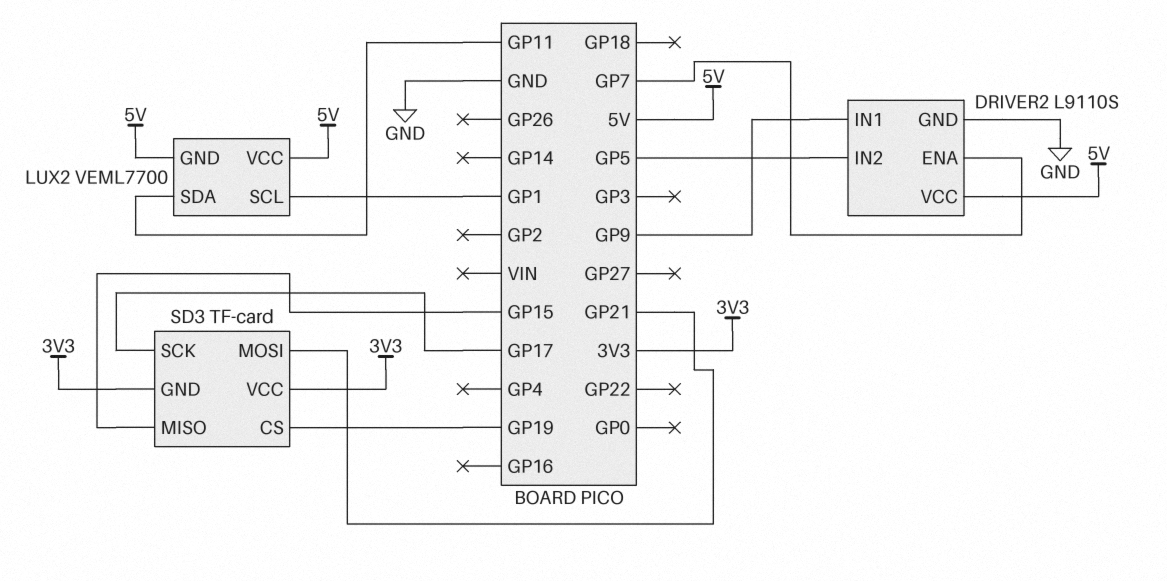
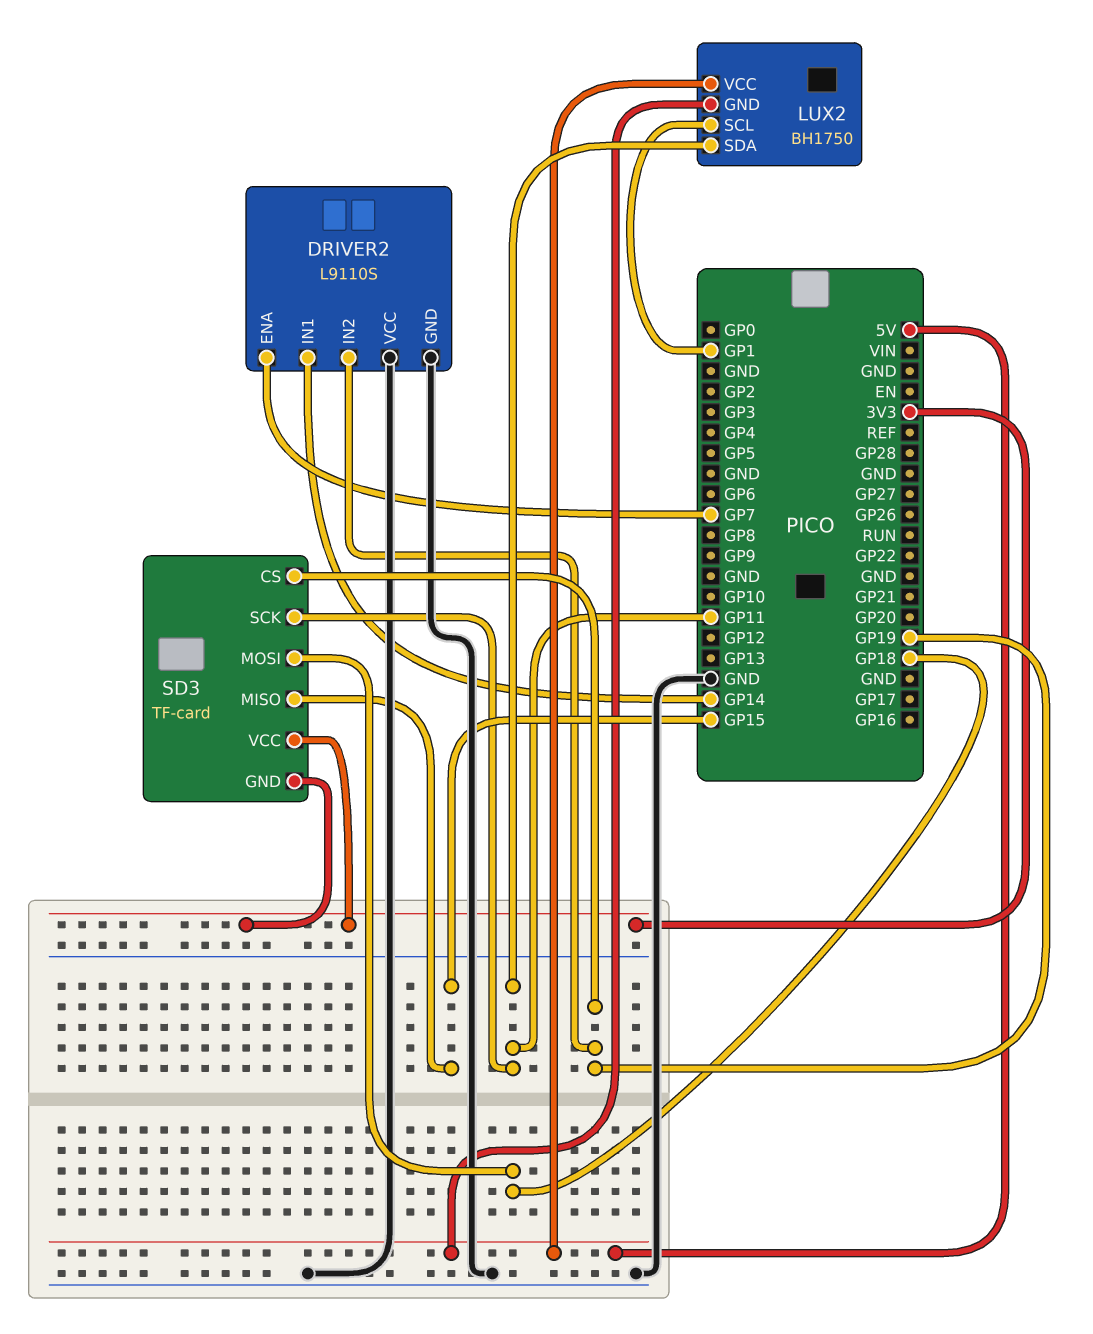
DRIVER2 pin IN1: GP9 -> GP14
DRIVER2 pin IN2: GP5 -> GP19
DRIVER2 pin VCC: 5V -> GND
LUX2: VEML7700 -> BH1750
SD3 pin MOSI: GP21 -> GP18
SD3 pin SCK: GP17 -> GP11

